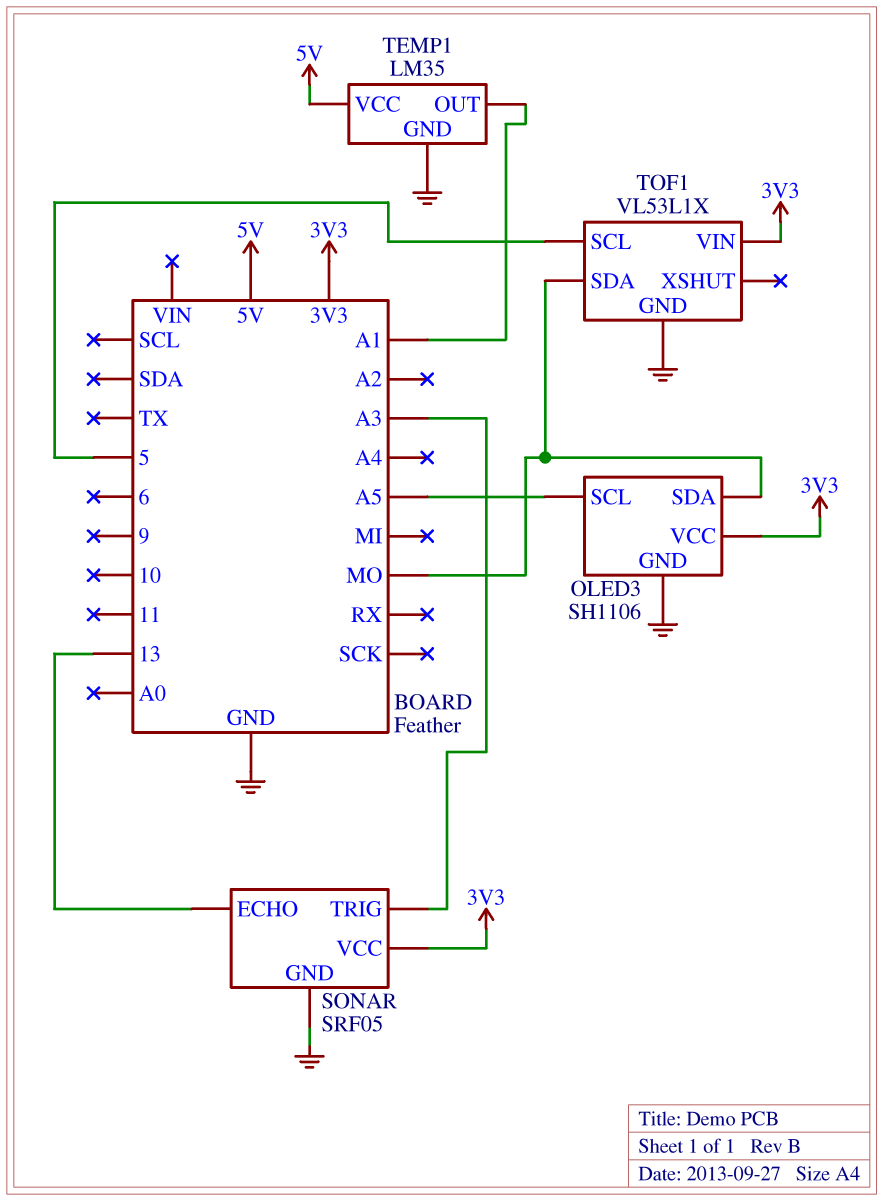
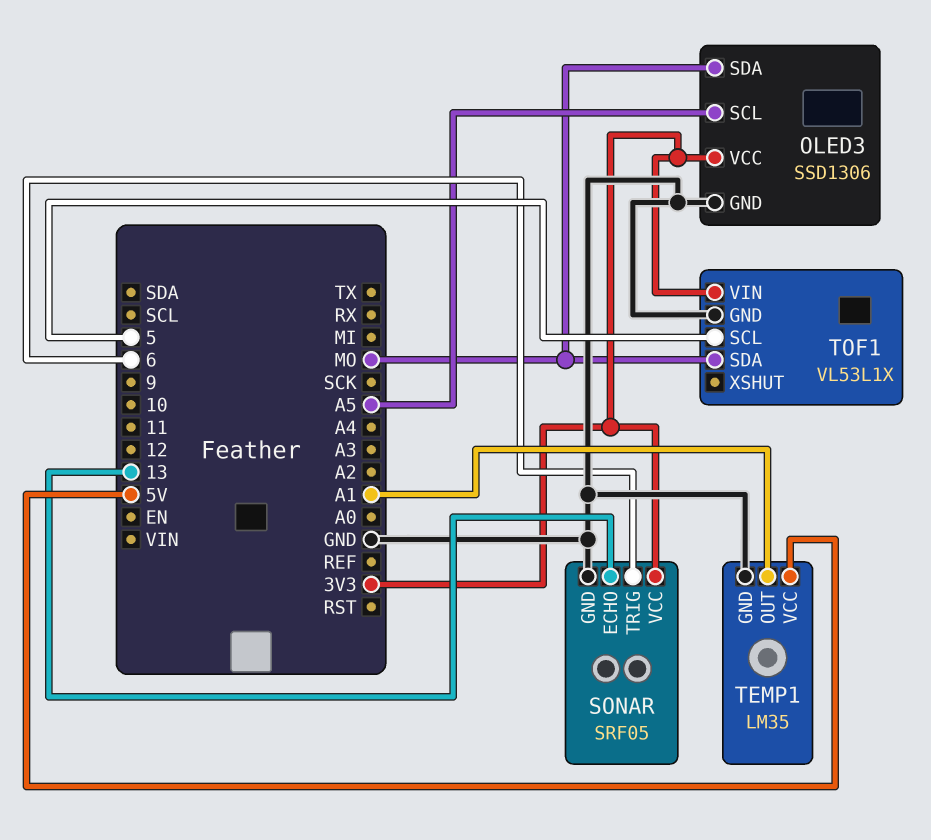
OLED3: SH1106 -> SSD1306
SONAR pin TRIG: A3 -> 6

